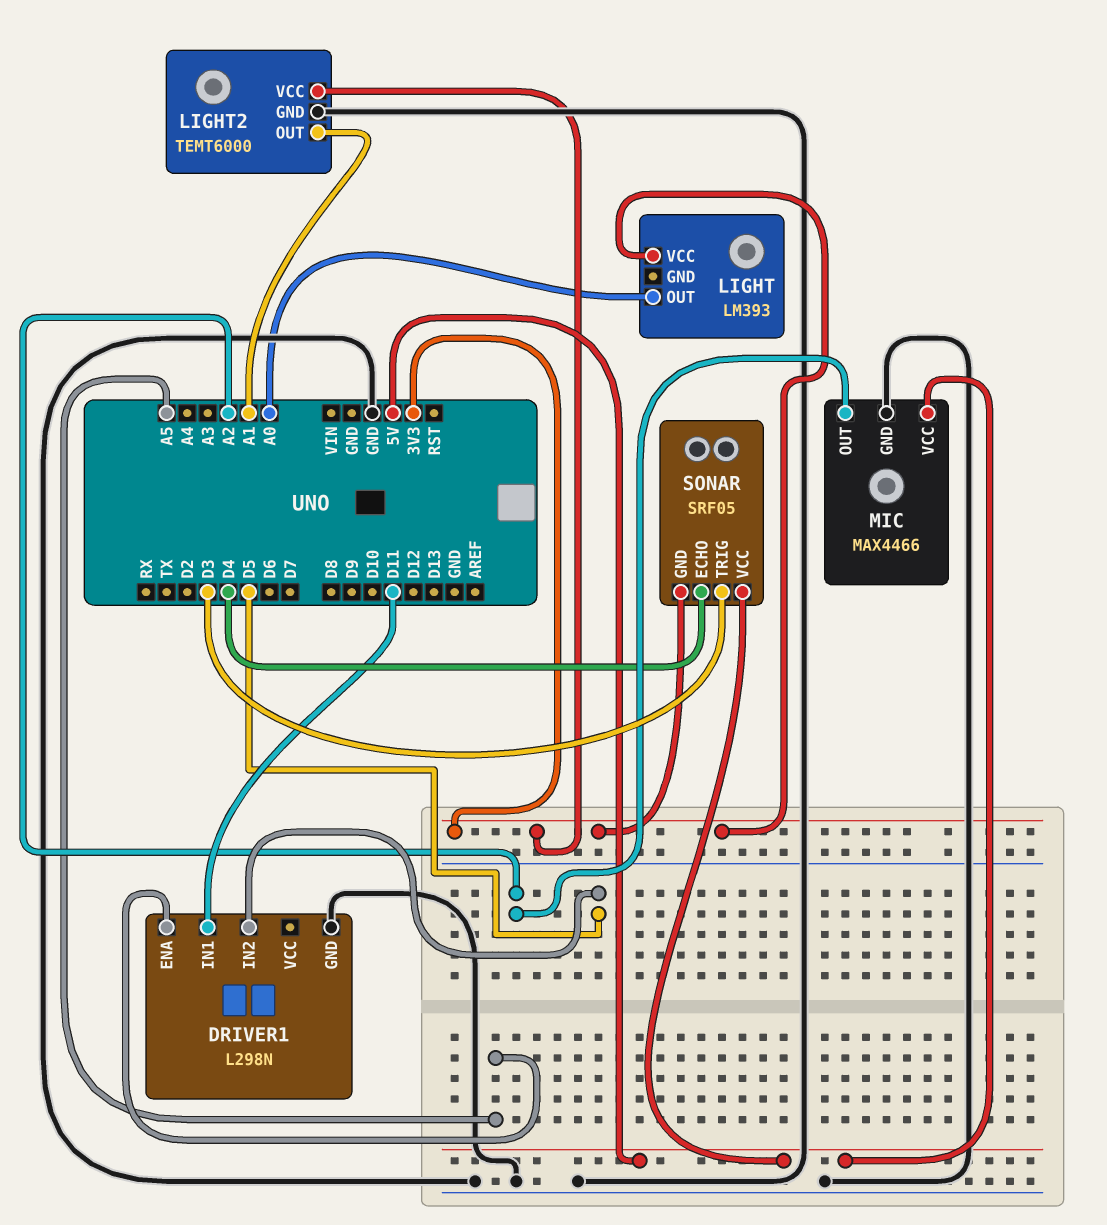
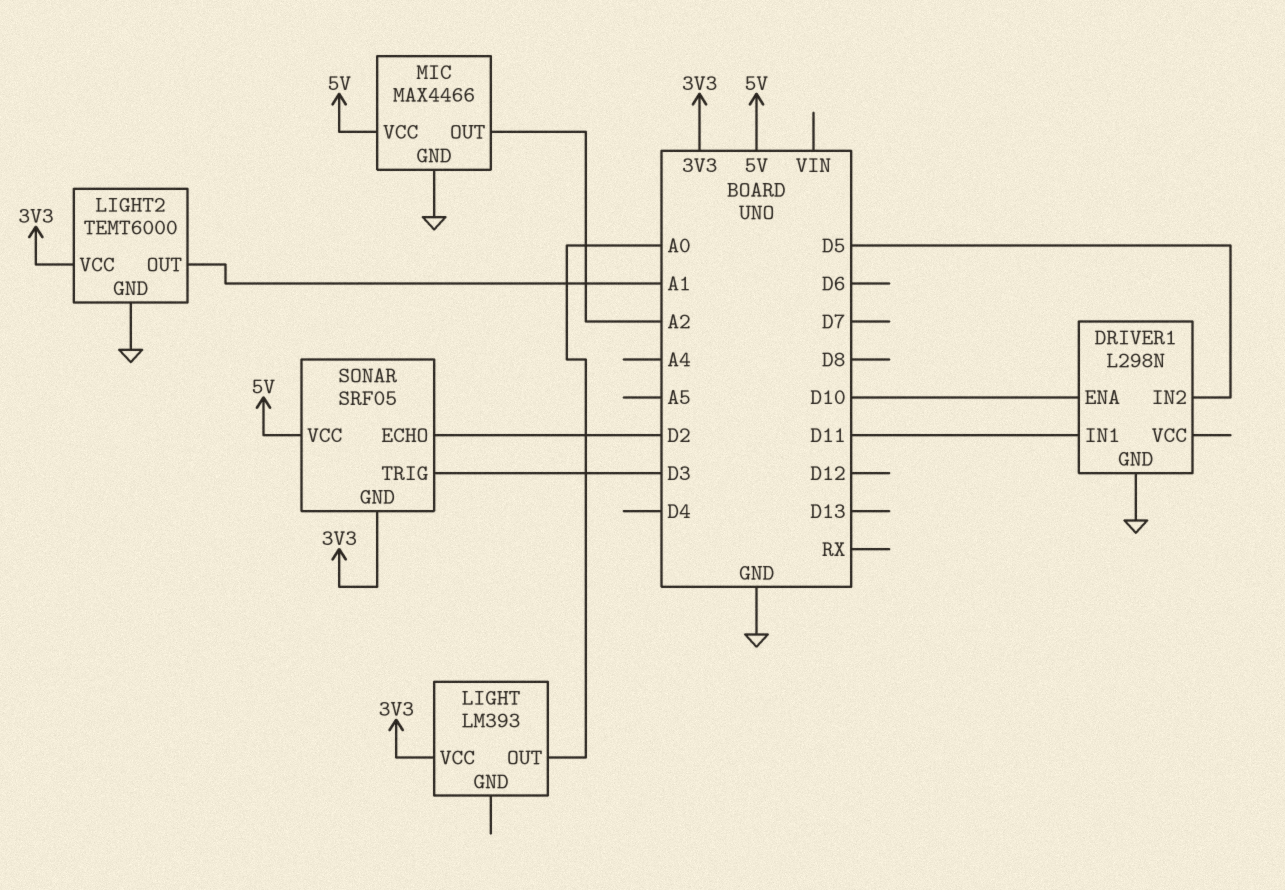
DRIVER1 pin ENA: A5 -> D10
SONAR pin ECHO: D4 -> D2

